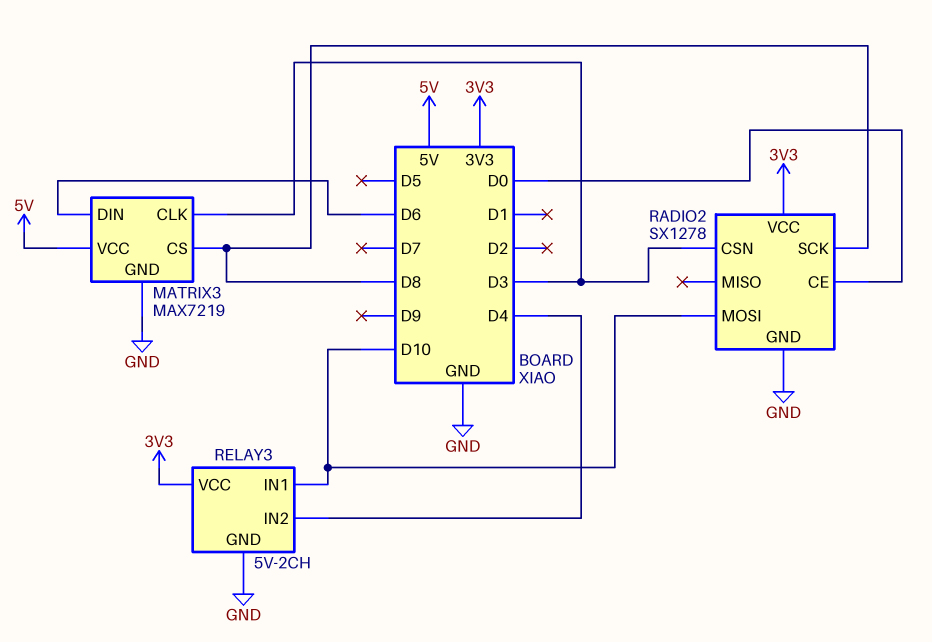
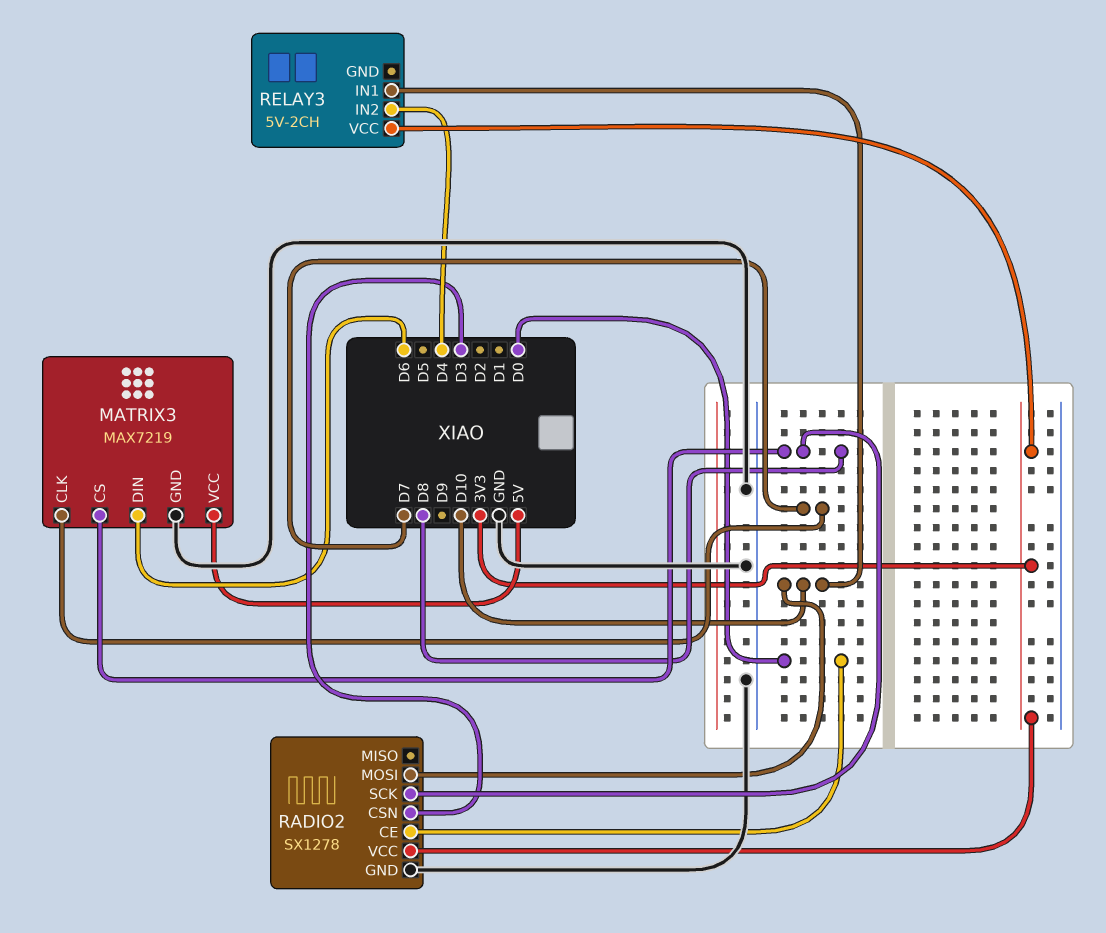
MATRIX3 pin CLK: D3 -> D7
RELAY3 pin GND: GND -> none

